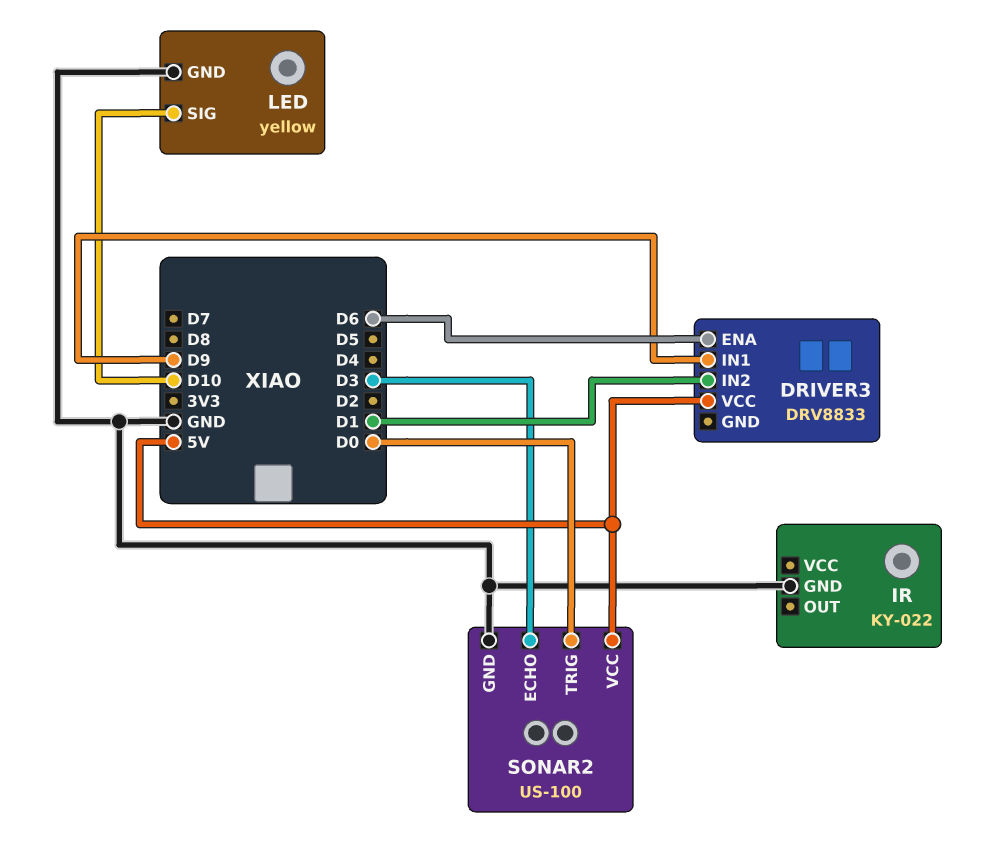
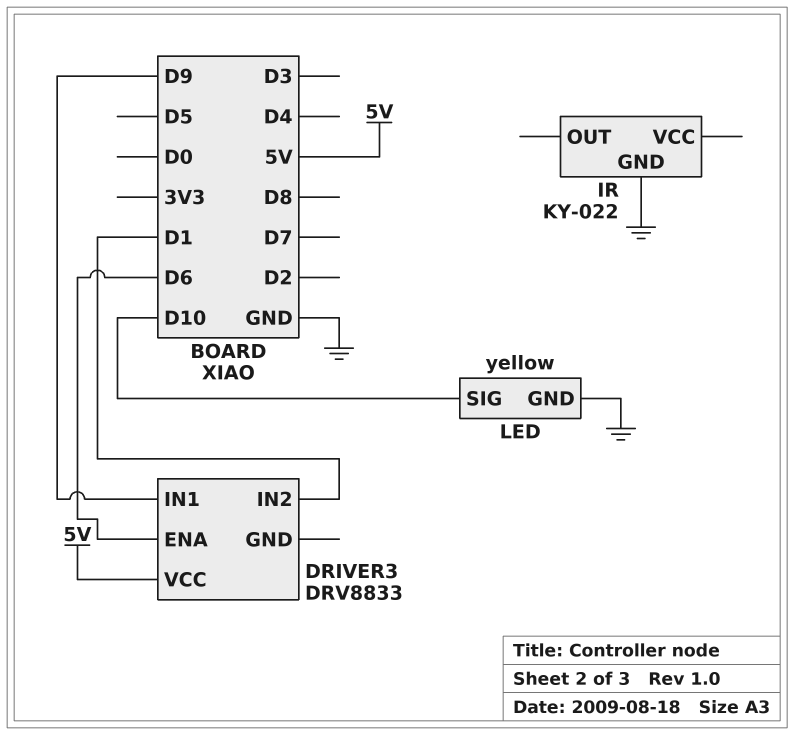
SONAR2: US-100 -> none
SONAR2 pin ECHO: D3 -> none
SONAR2 pin GND: GND -> none
SONAR2 pin TRIG: D0 -> none
SONAR2 pin VCC: 5V -> none

